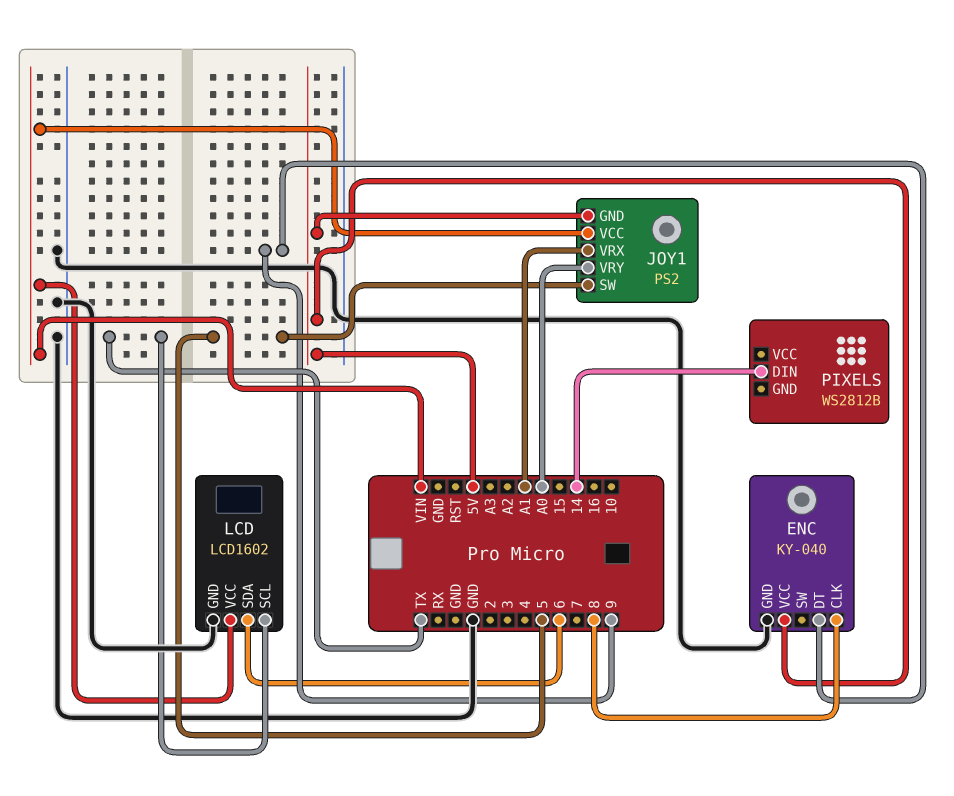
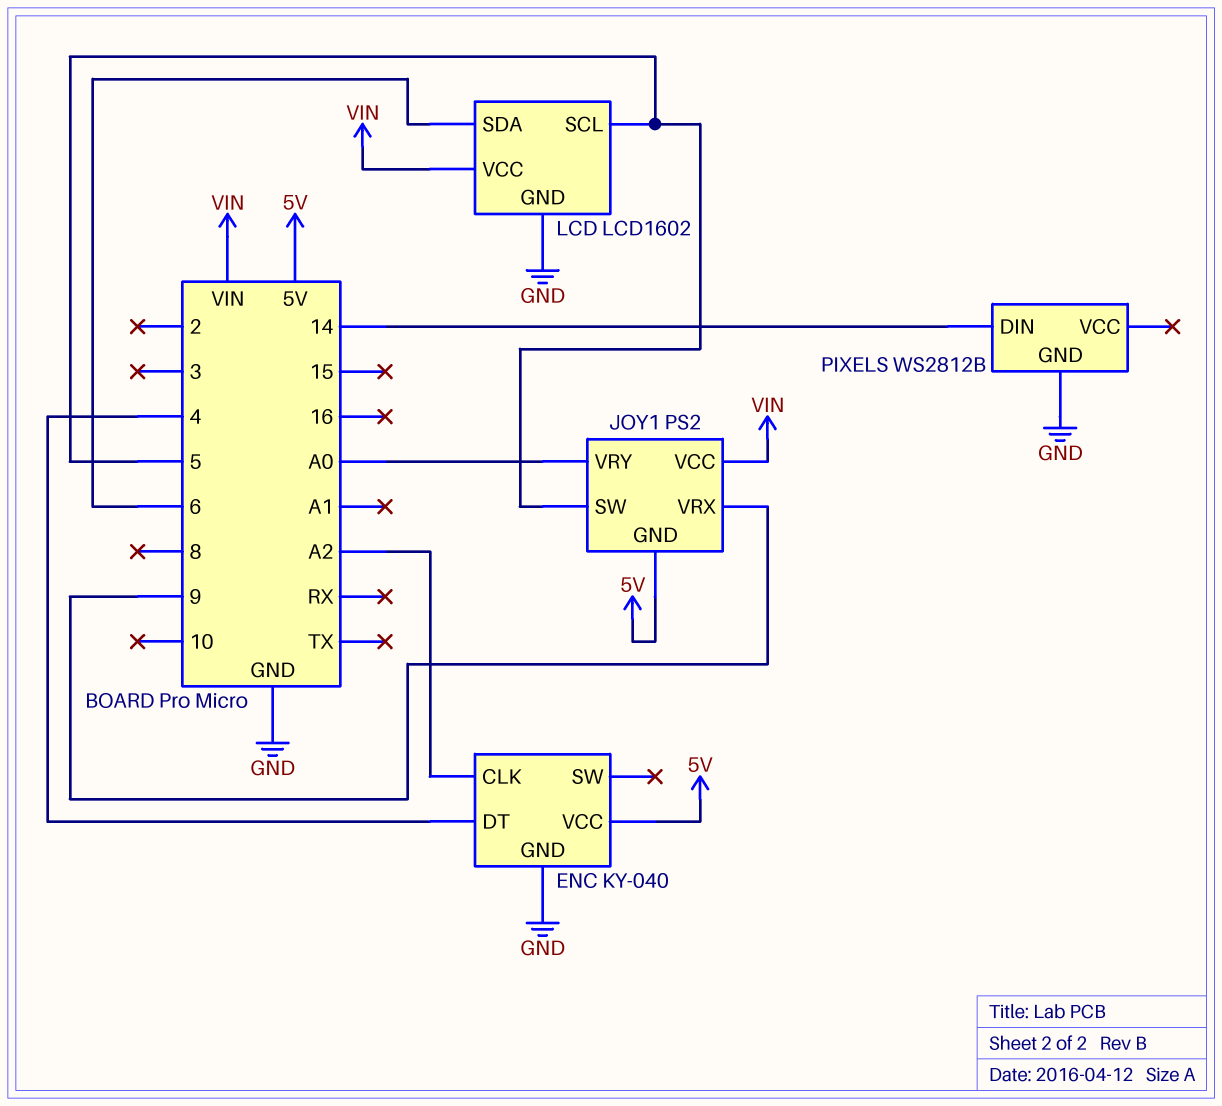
ENC pin CLK: 8 -> A2
ENC pin DT: 9 -> 4
JOY1 pin VRX: A1 -> 9
LCD pin SCL: TX -> 5
PIXELS pin GND: none -> GND

